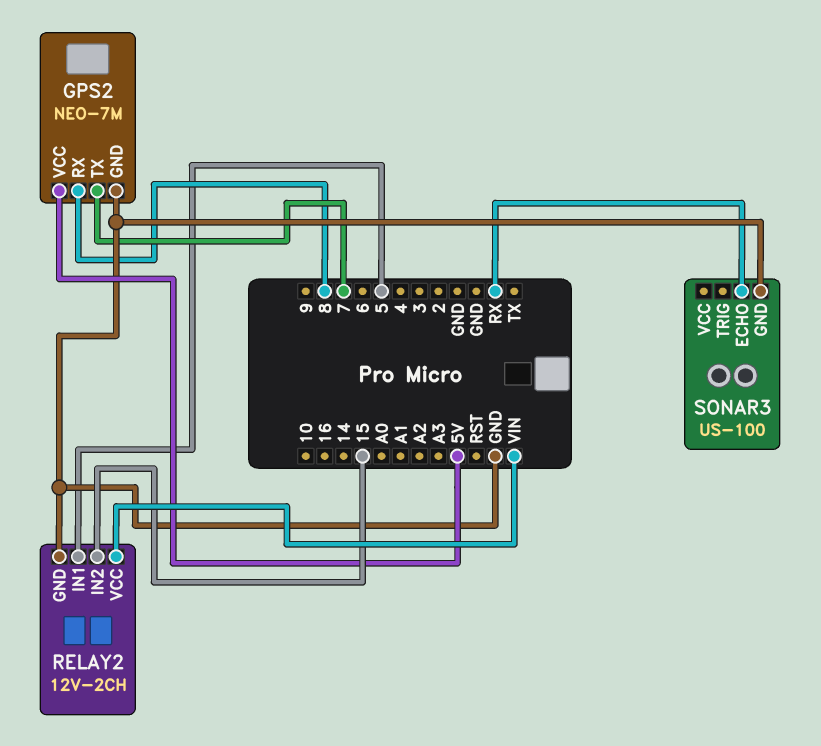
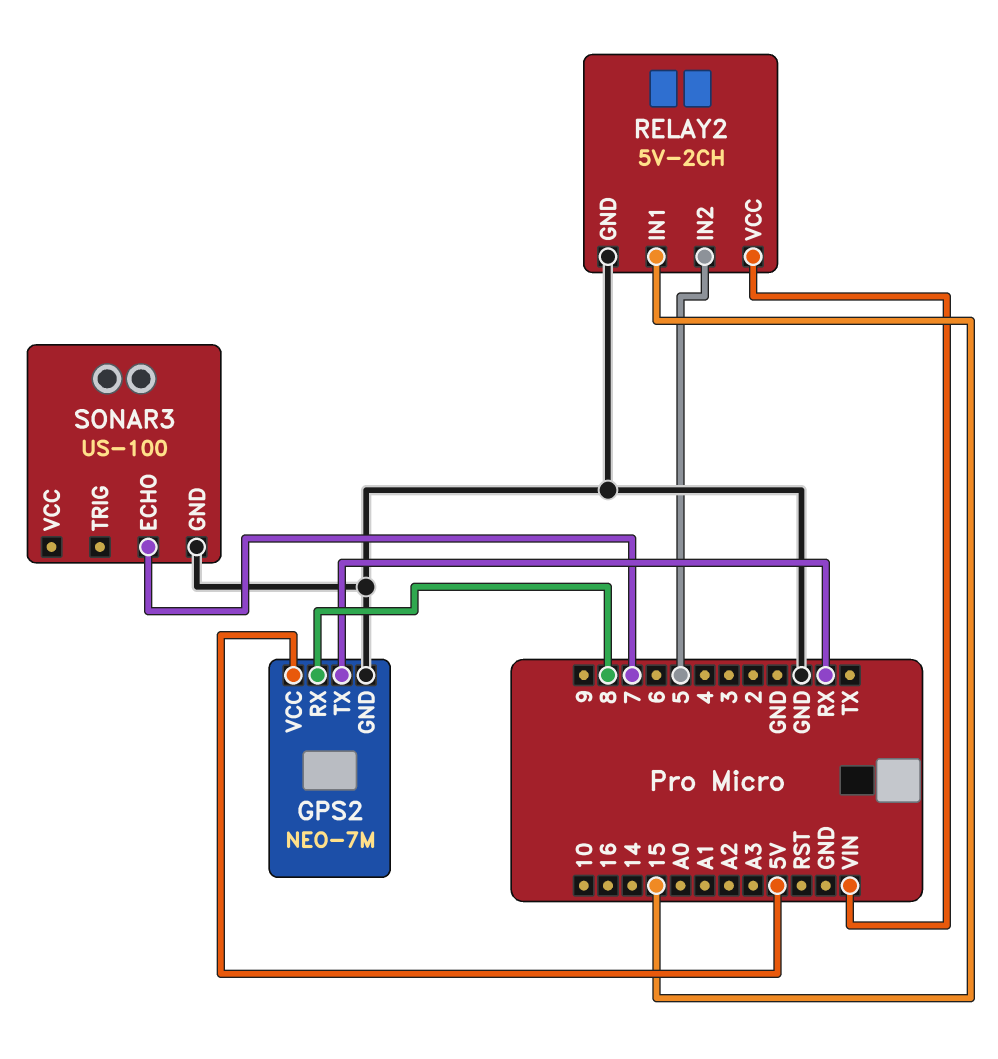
GPS2 pin TX: 7 -> RX
RELAY2: 12V-2CH -> 5V-2CH
RELAY2 pin IN1: 5 -> 15
RELAY2 pin IN2: 15 -> 5
SONAR3 pin ECHO: RX -> 7

